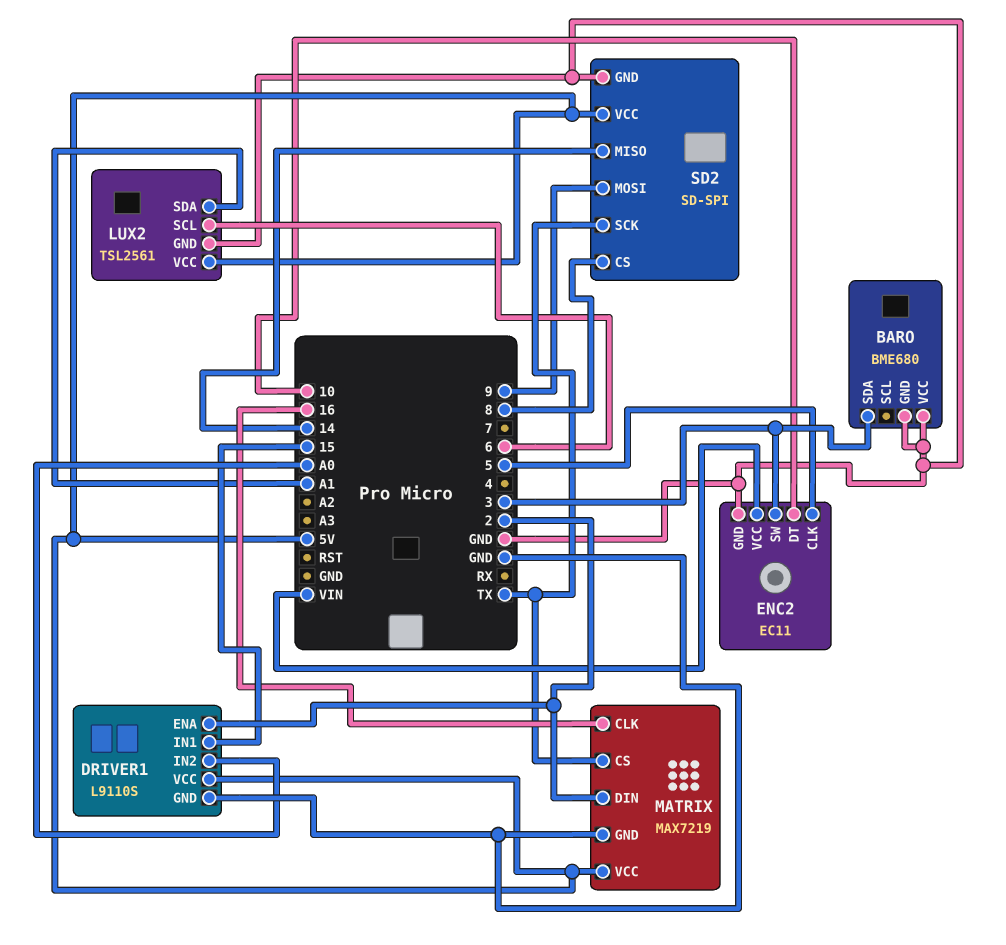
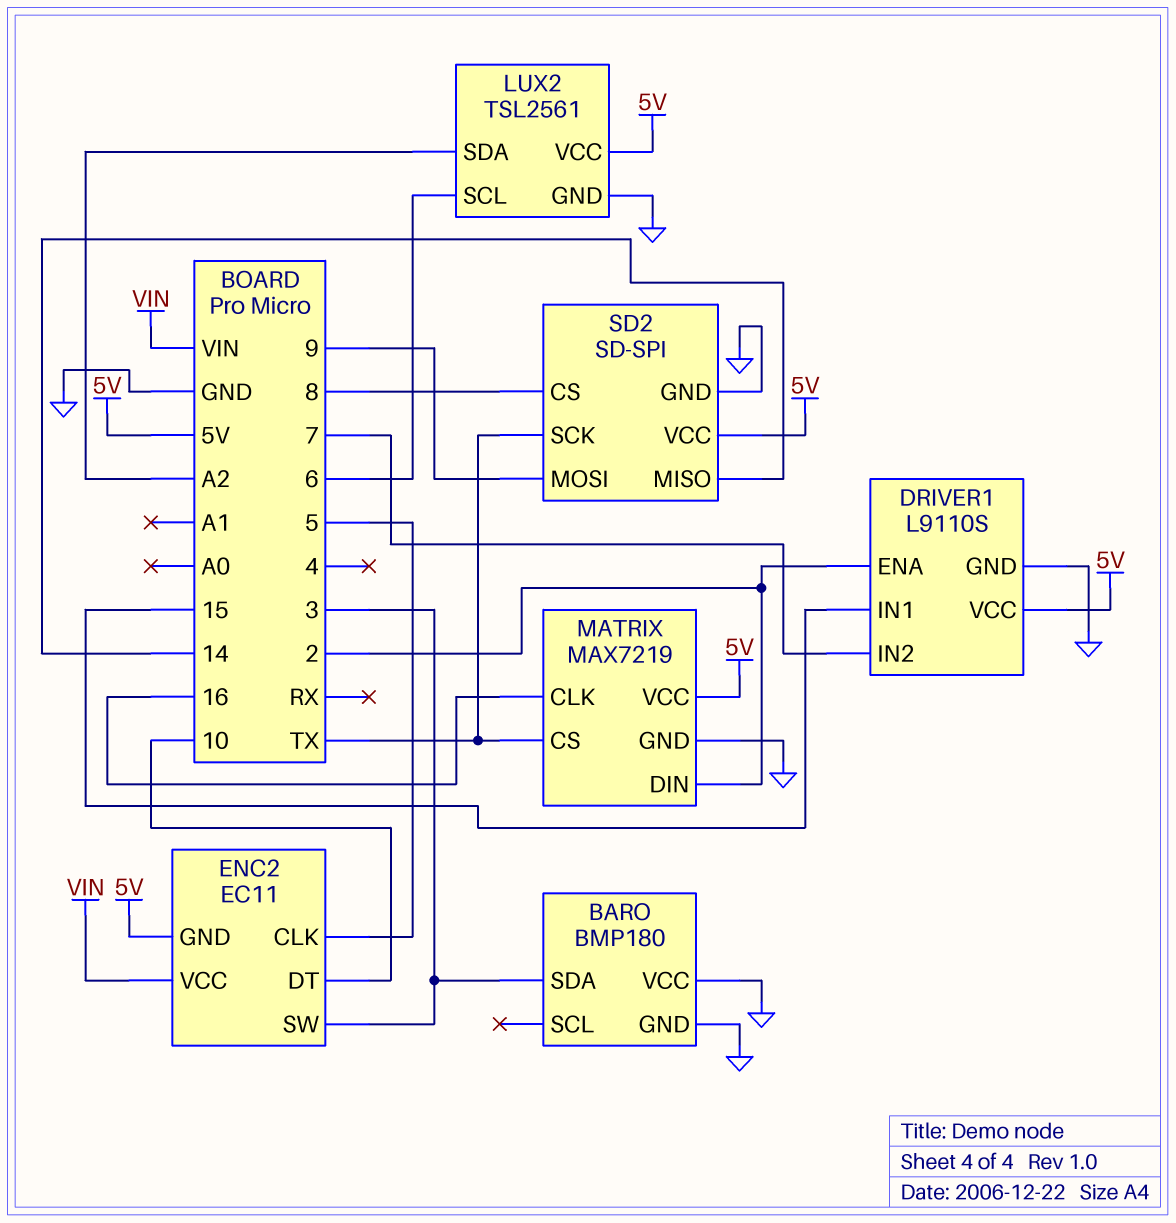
BARO: BME680 -> BMP180
DRIVER1 pin IN2: A0 -> 7
ENC2 pin GND: GND -> 5V
LUX2 pin SDA: A1 -> A2

